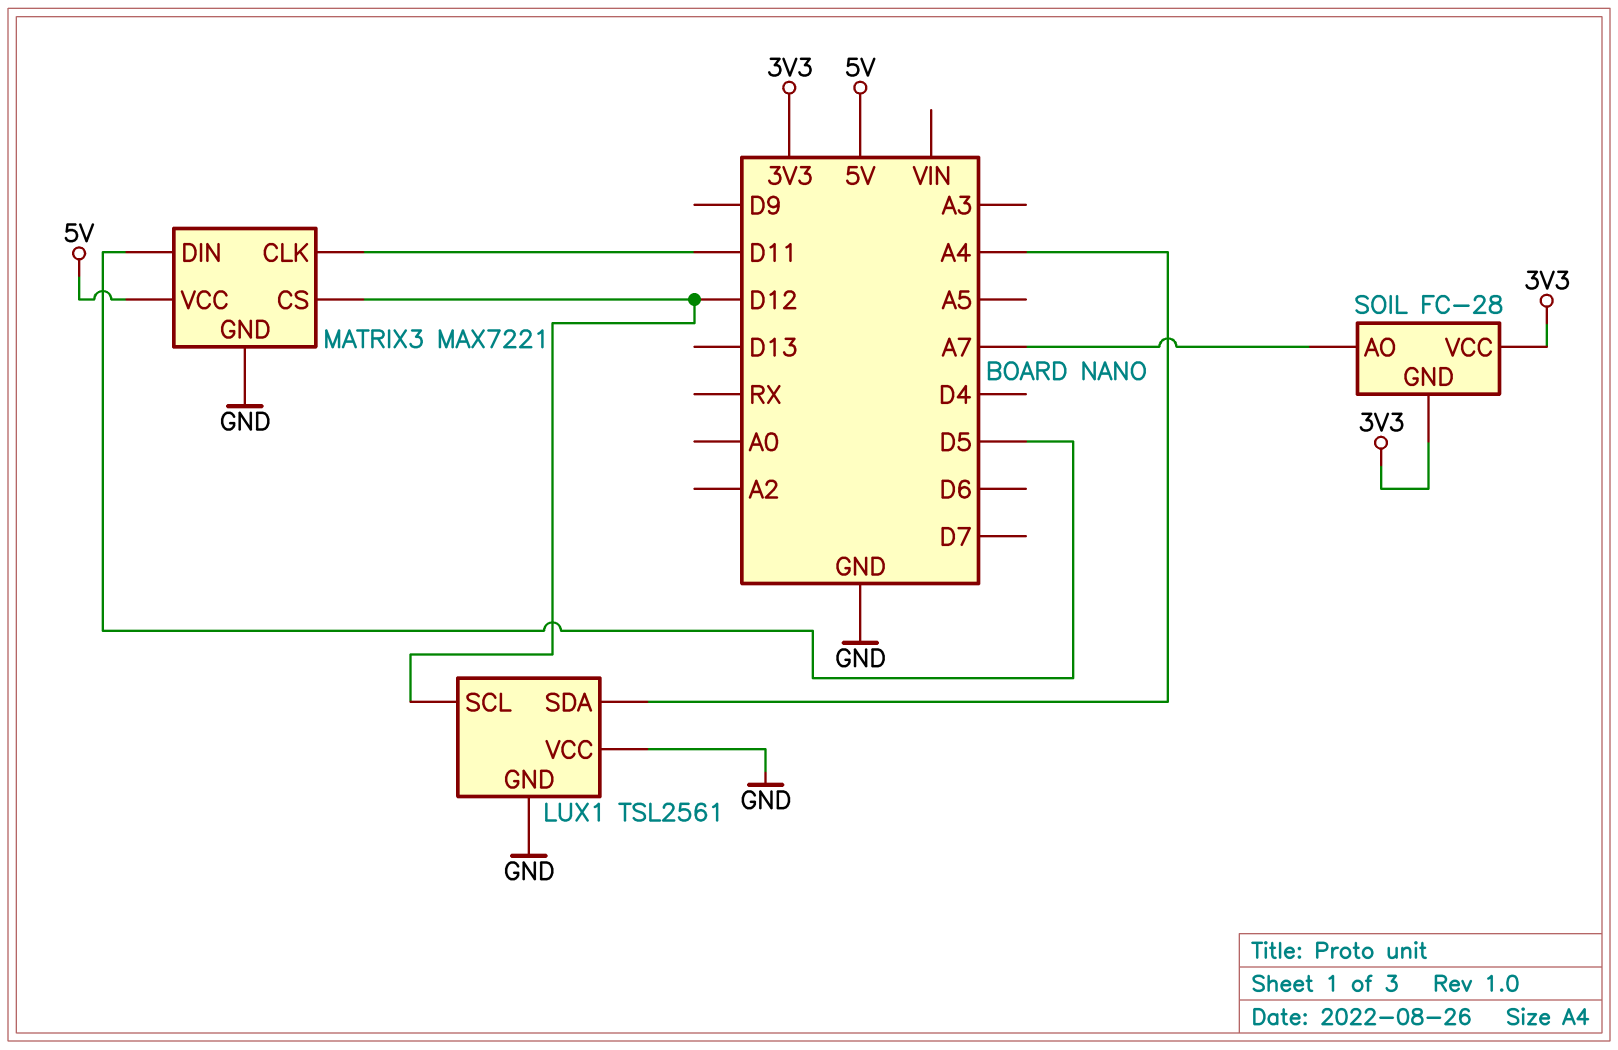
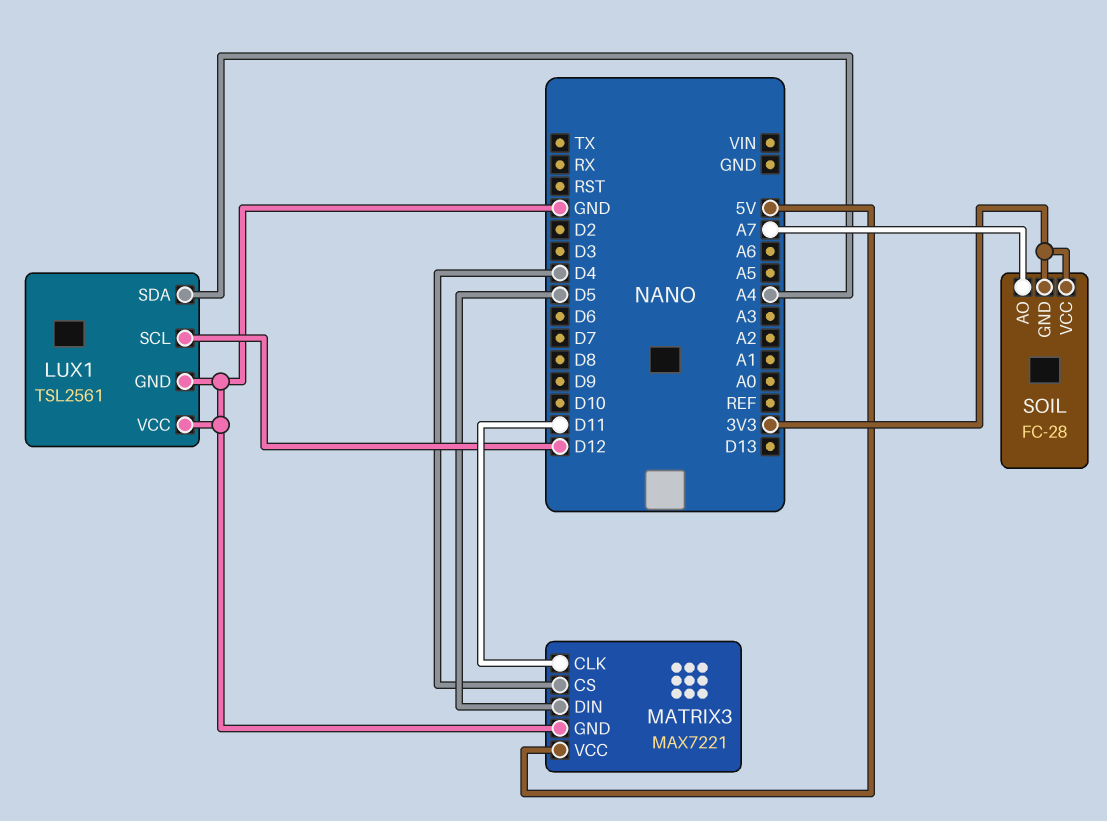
MATRIX3 pin CS: D12 -> D4

